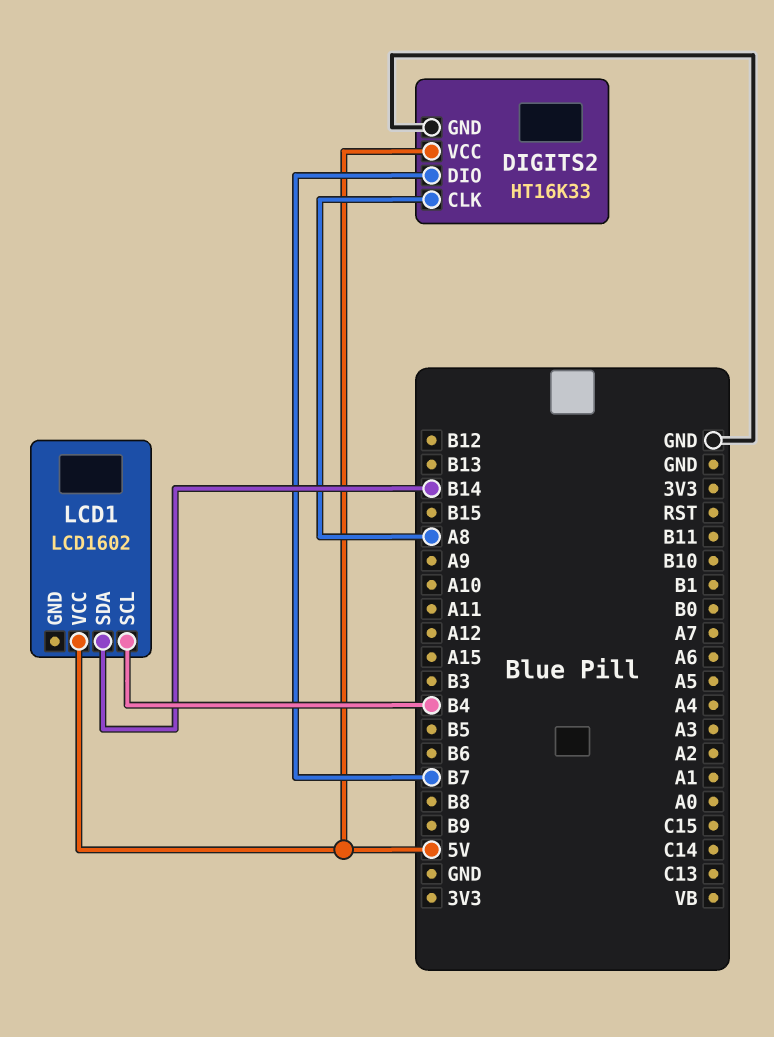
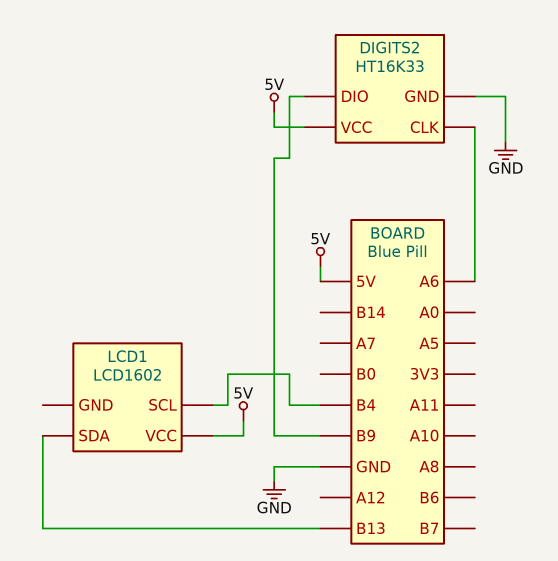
DIGITS2 pin CLK: A8 -> A6
DIGITS2 pin DIO: B7 -> B9
LCD1 pin SDA: B14 -> B13

